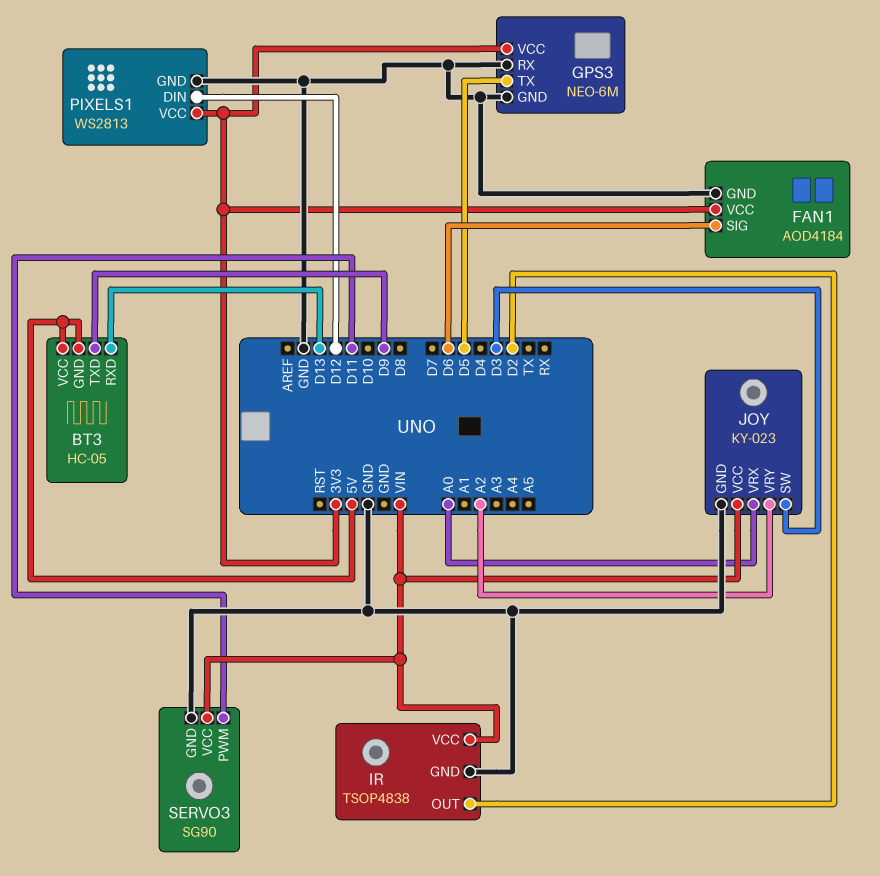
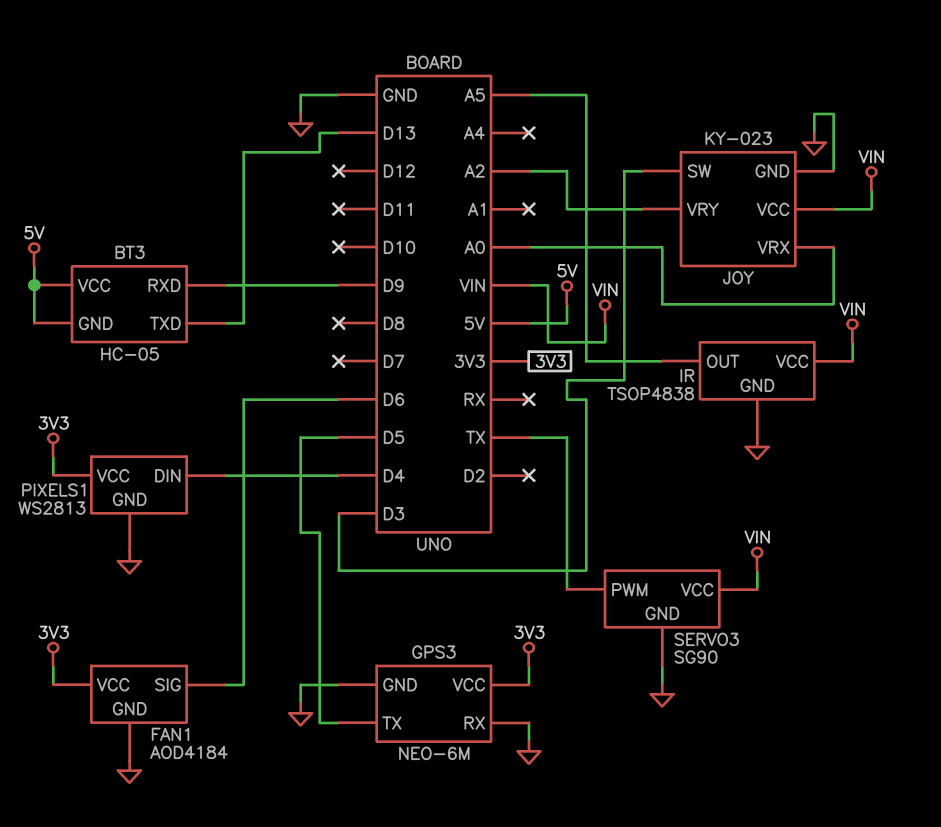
BT3 pin RXD: D13 -> D9
BT3 pin TXD: D9 -> D13
IR pin OUT: D2 -> A5
PIXELS1 pin DIN: D12 -> D4
SERVO3 pin PWM: D11 -> TX

